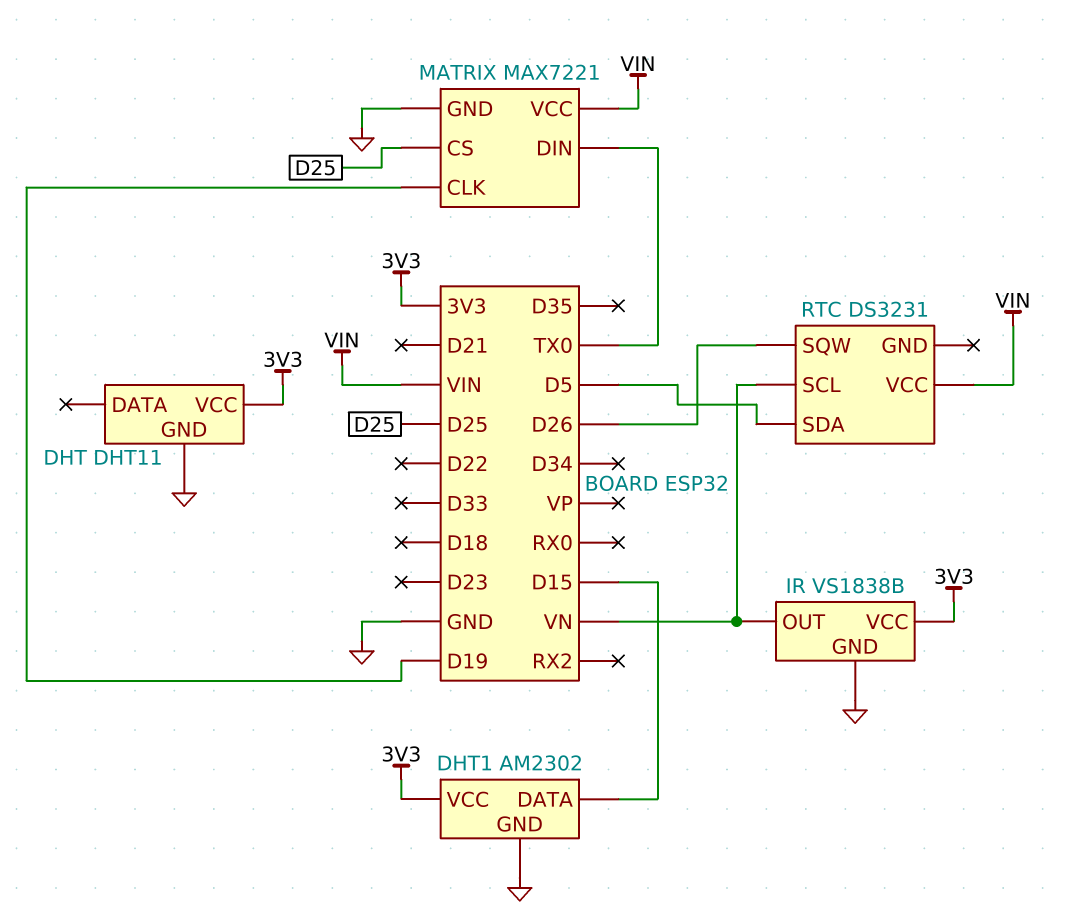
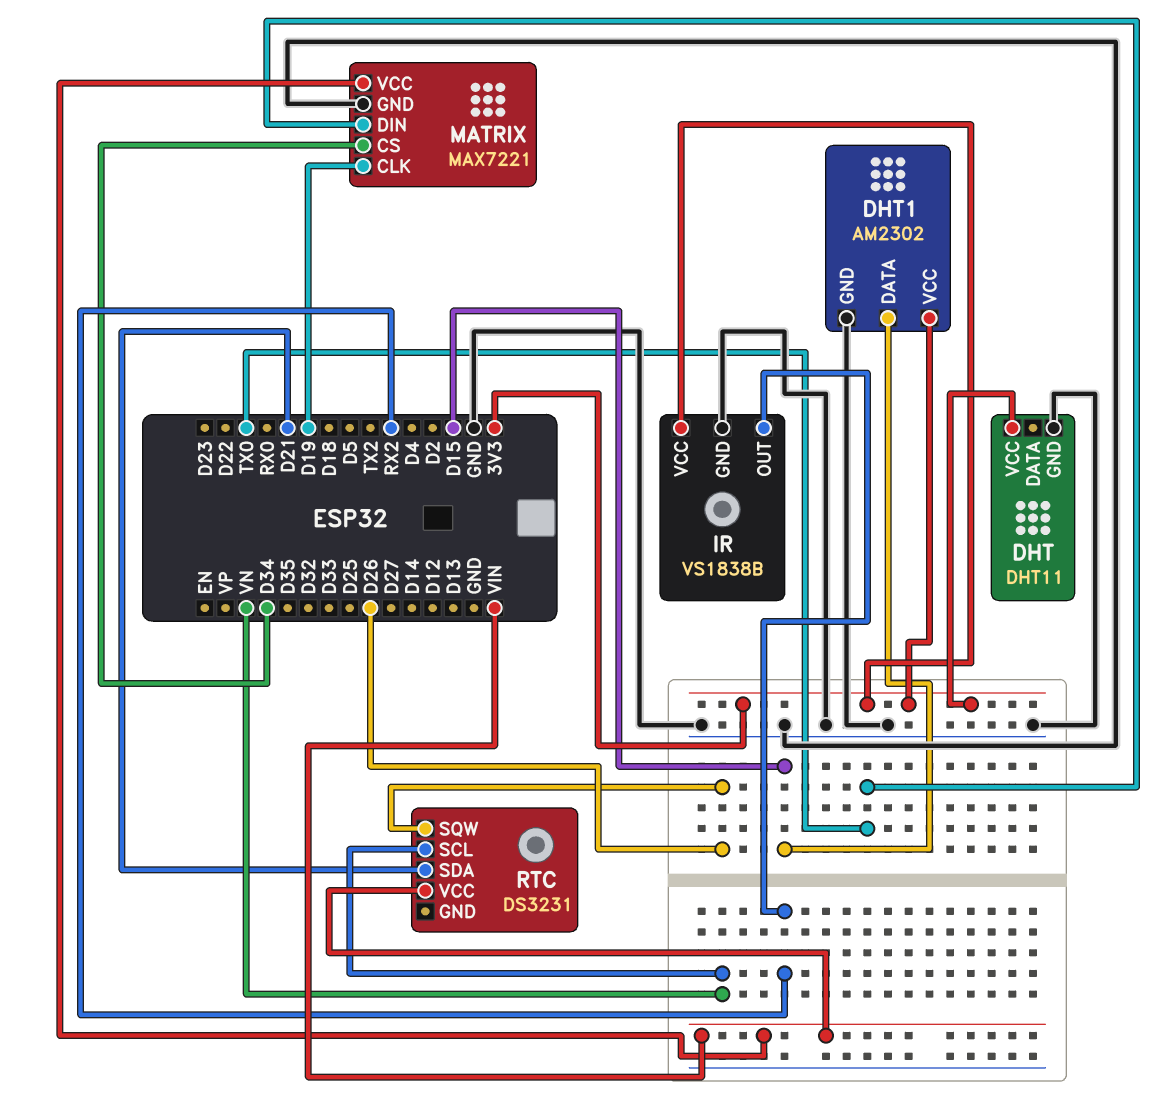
IR pin OUT: VN -> RX2
MATRIX pin CS: D25 -> D34
RTC pin SDA: D5 -> D21

